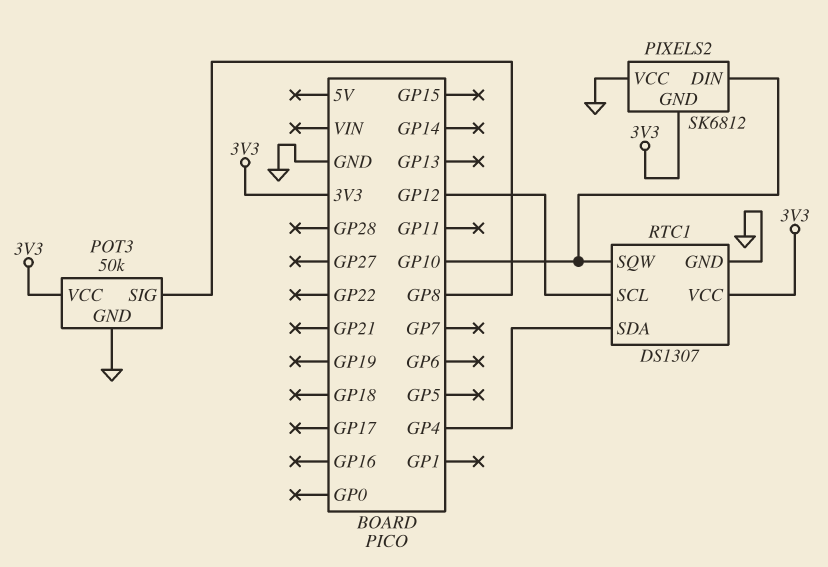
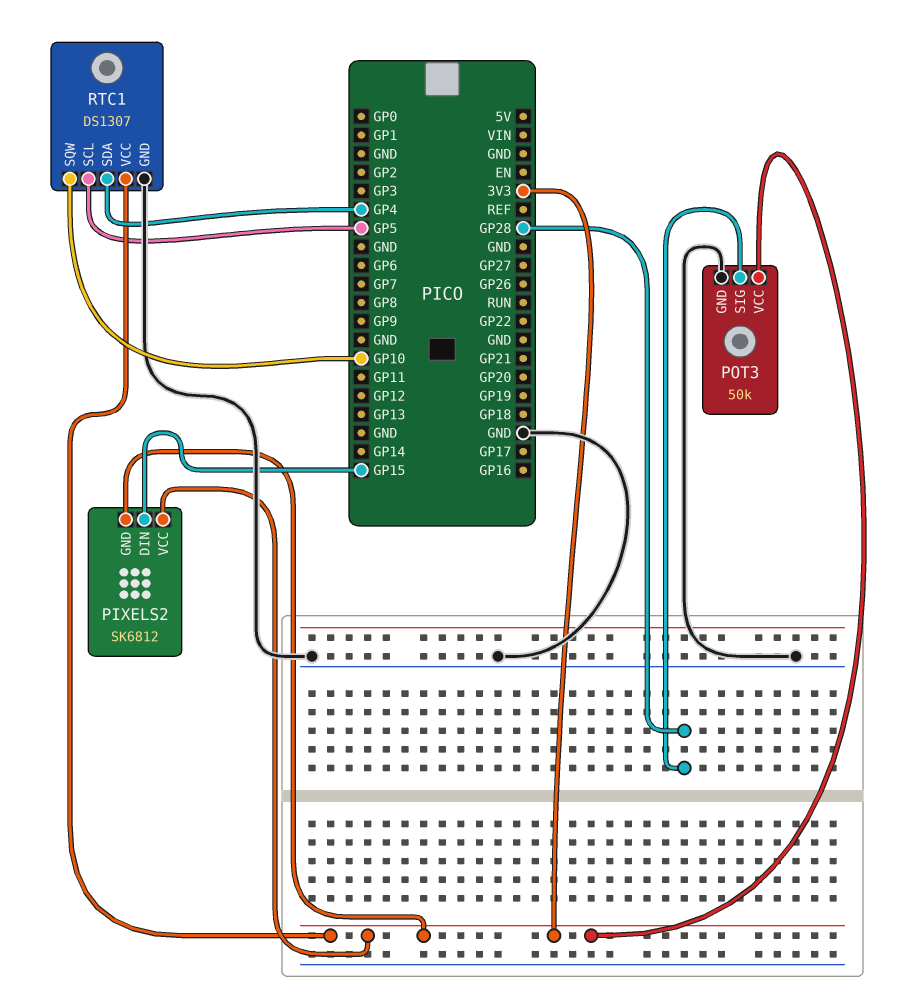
PIXELS2 pin DIN: GP10 -> GP15
PIXELS2 pin VCC: GND -> 3V3
POT3 pin SIG: GP8 -> GP28
RTC1 pin SCL: GP12 -> GP5

